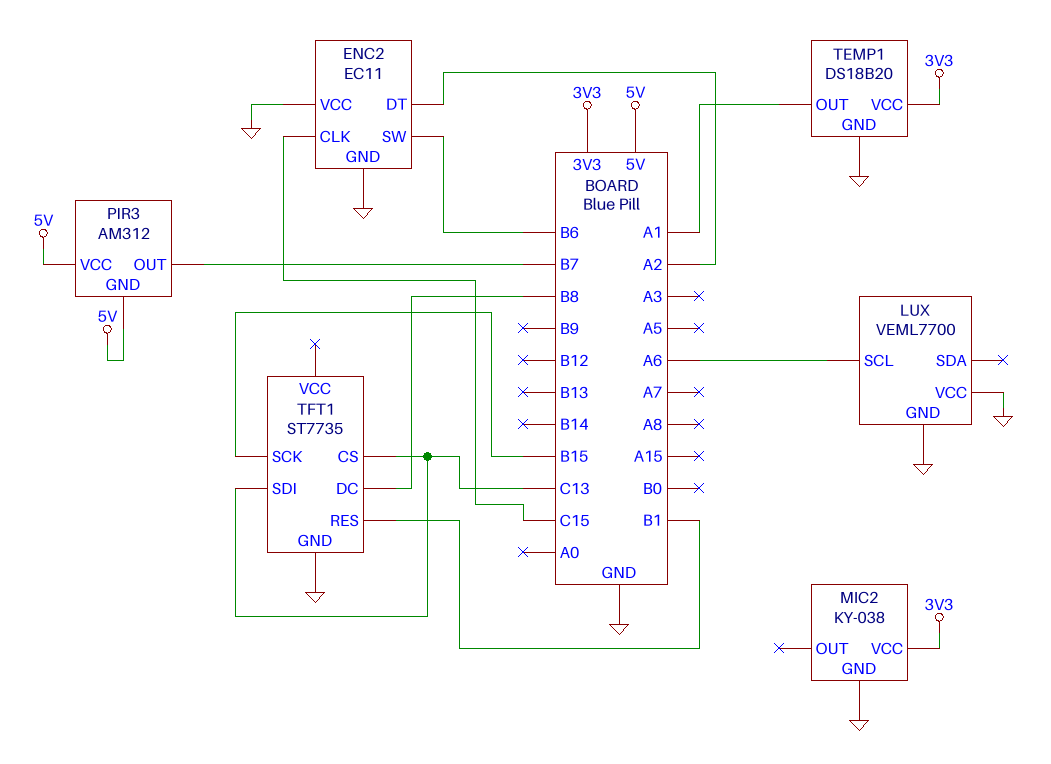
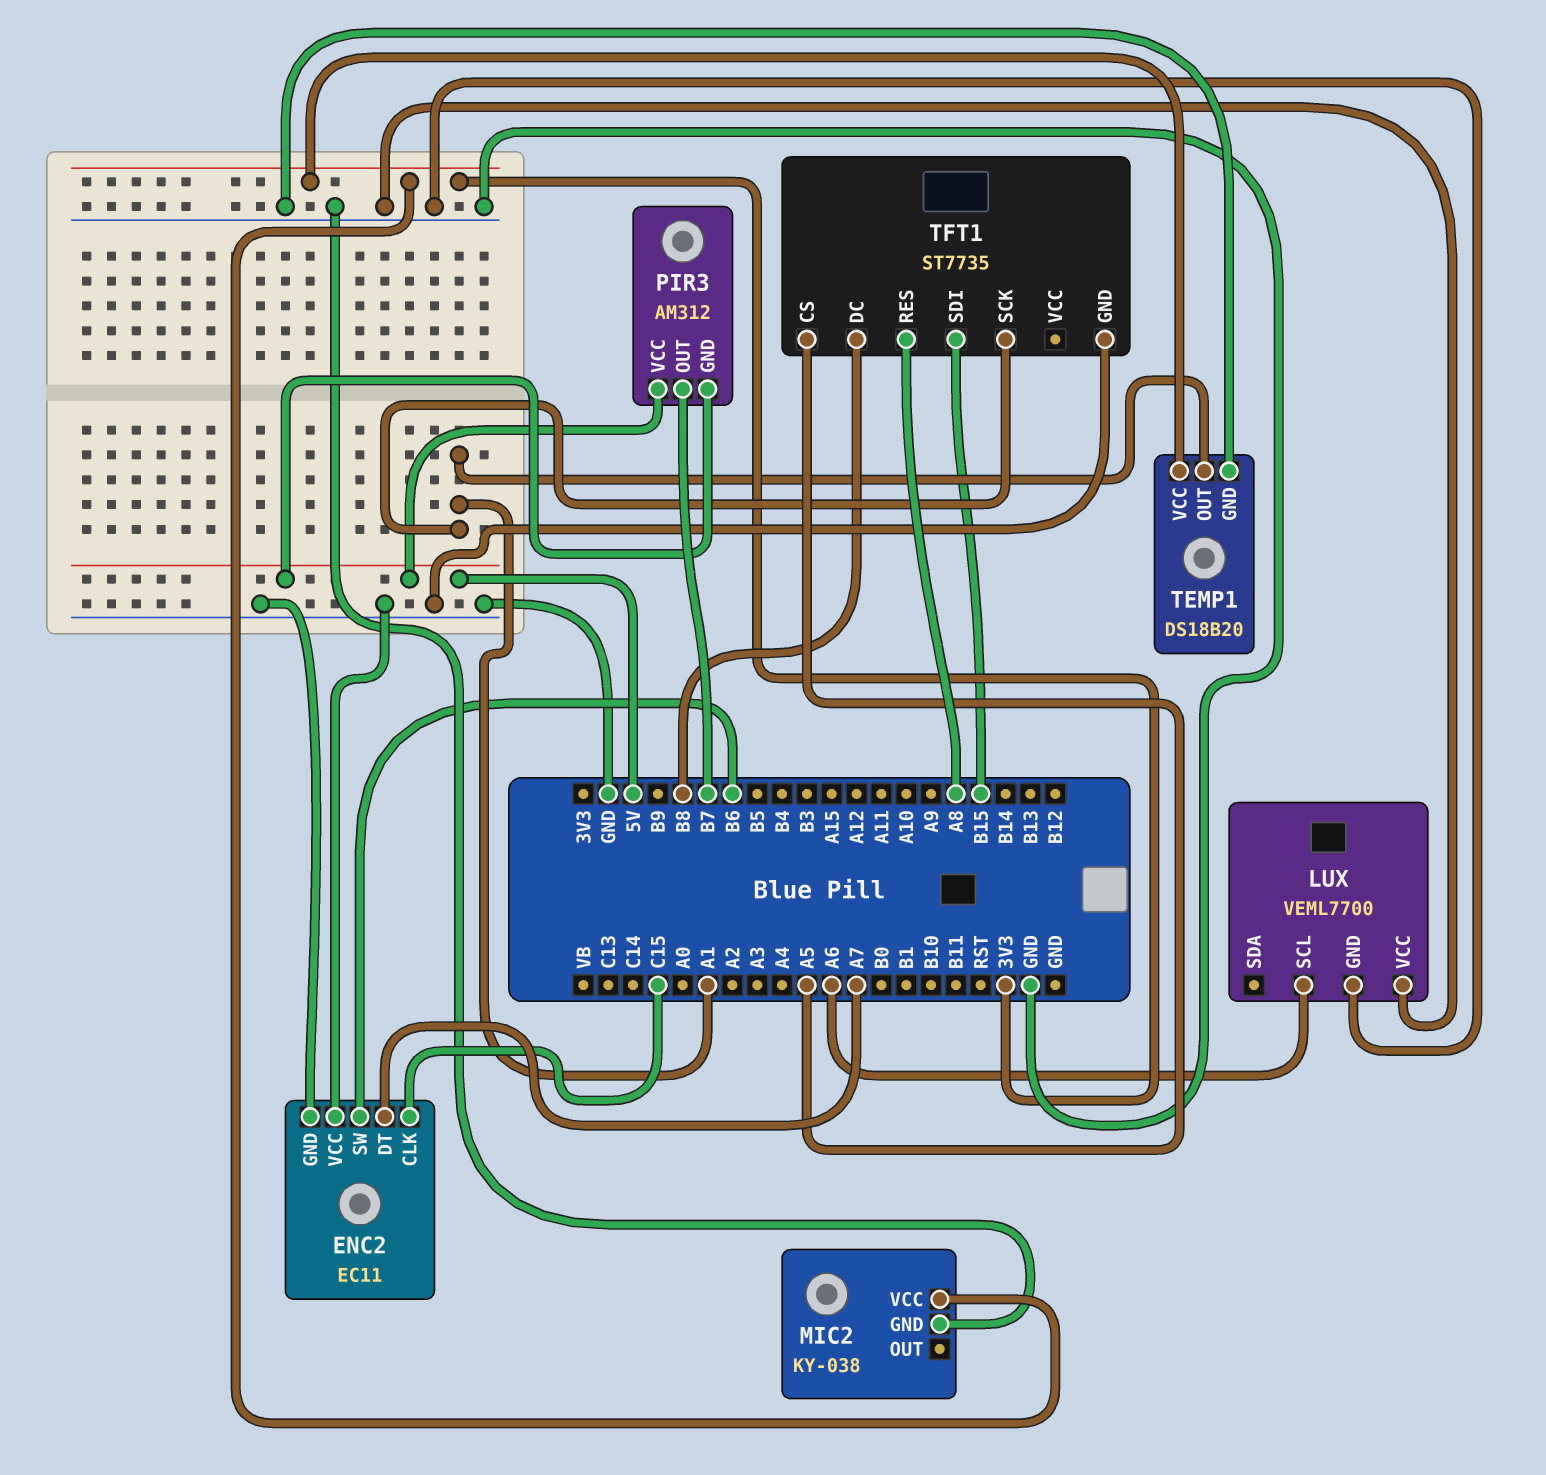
ENC2 pin DT: A2 -> A7
TFT1 pin CS: C13 -> A5
TFT1 pin RES: B1 -> A8
TFT1 pin SCK: B15 -> A1
TFT1 pin SDI: C13 -> B15

